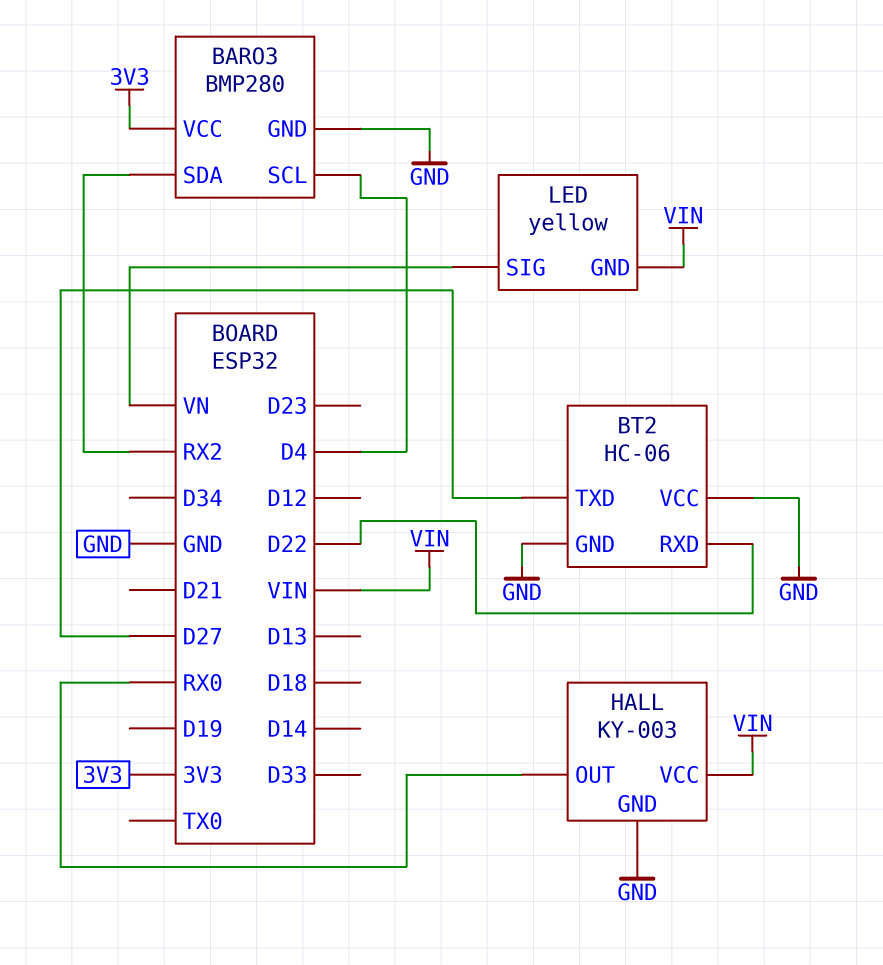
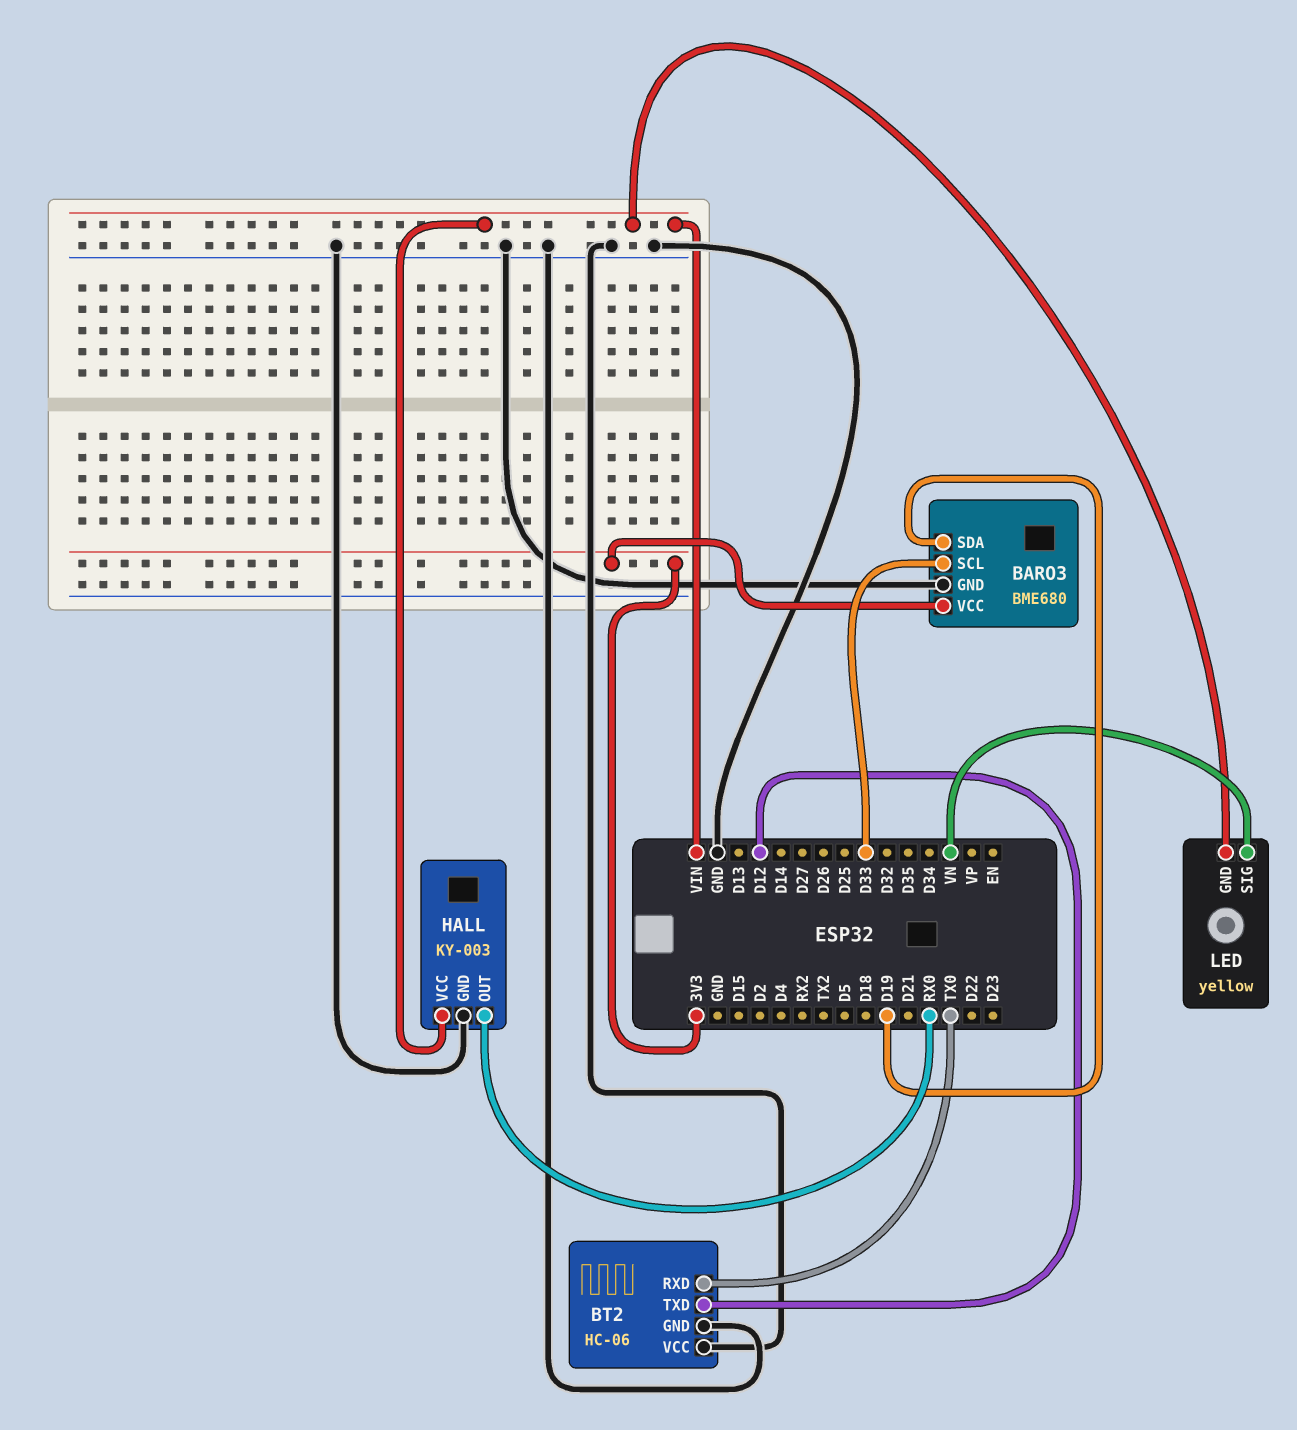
BARO3: BMP280 -> BME680
BARO3 pin SCL: D4 -> D33
BARO3 pin SDA: RX2 -> D19
BT2 pin RXD: D22 -> TX0
BT2 pin TXD: D27 -> D12

